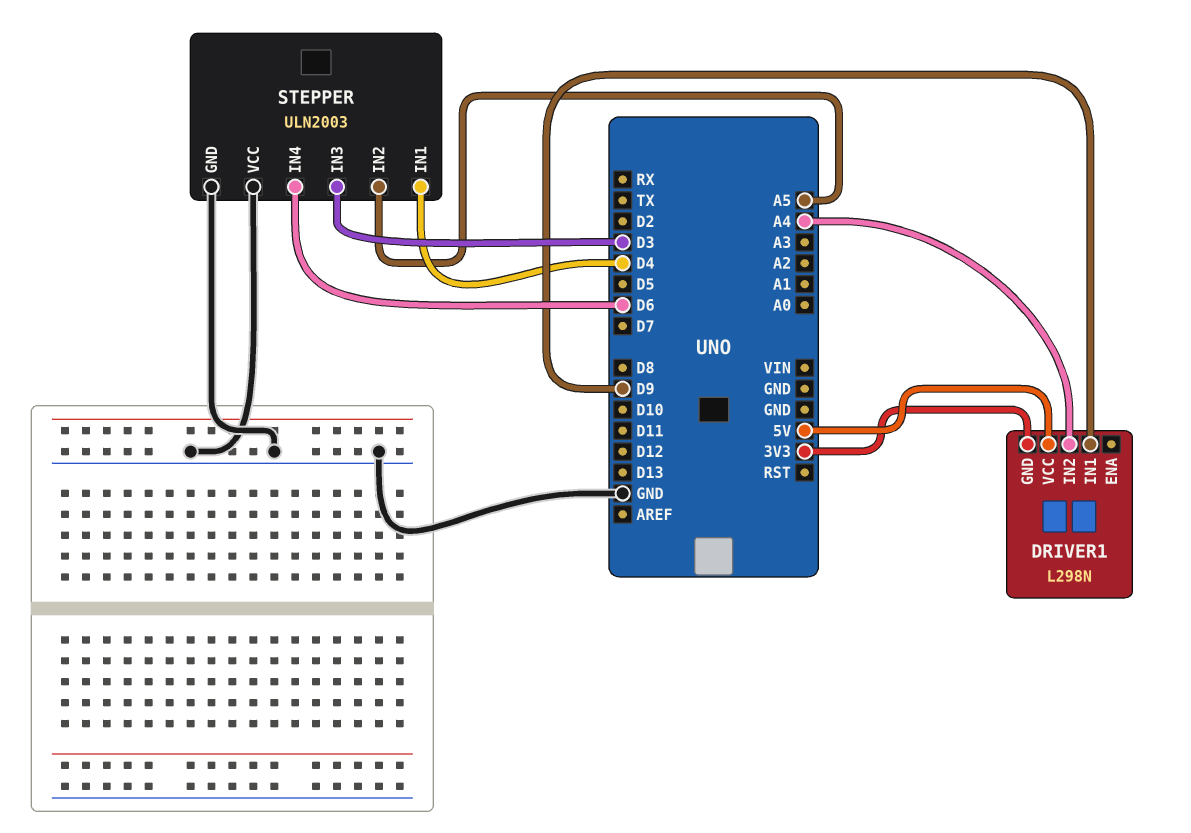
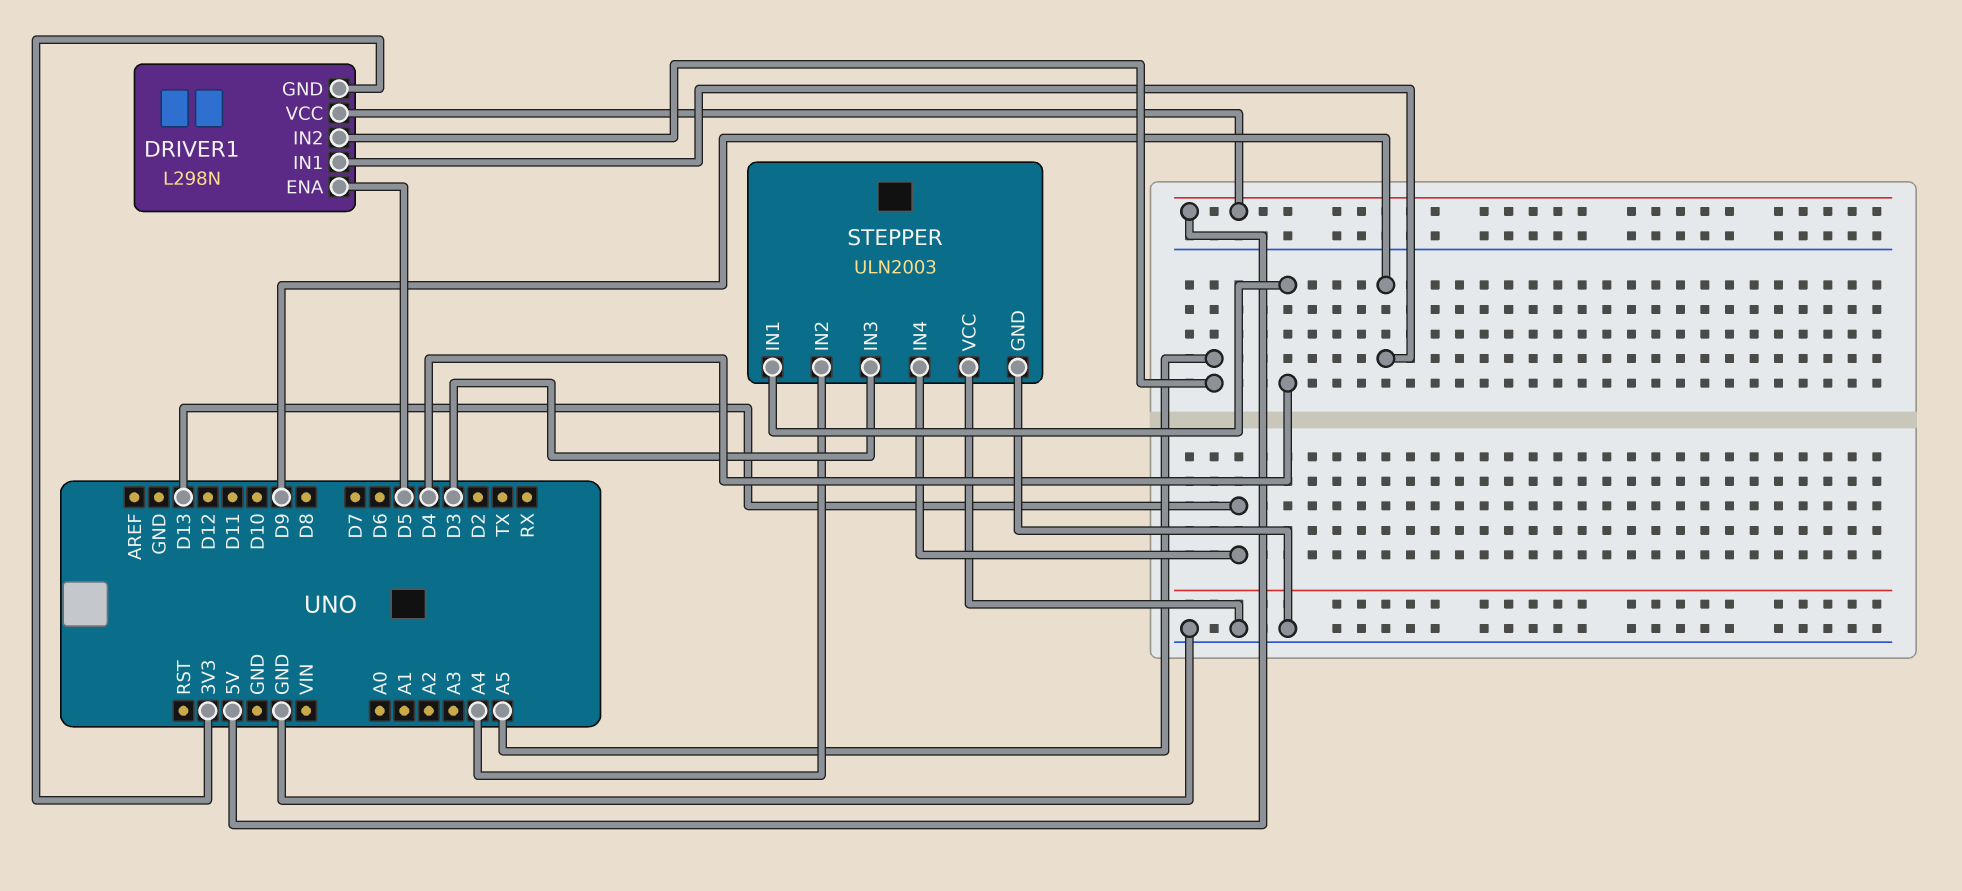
DRIVER1 pin ENA: none -> D5
DRIVER1 pin IN2: A4 -> A5
STEPPER pin IN2: A5 -> A4
STEPPER pin IN4: D6 -> D13

